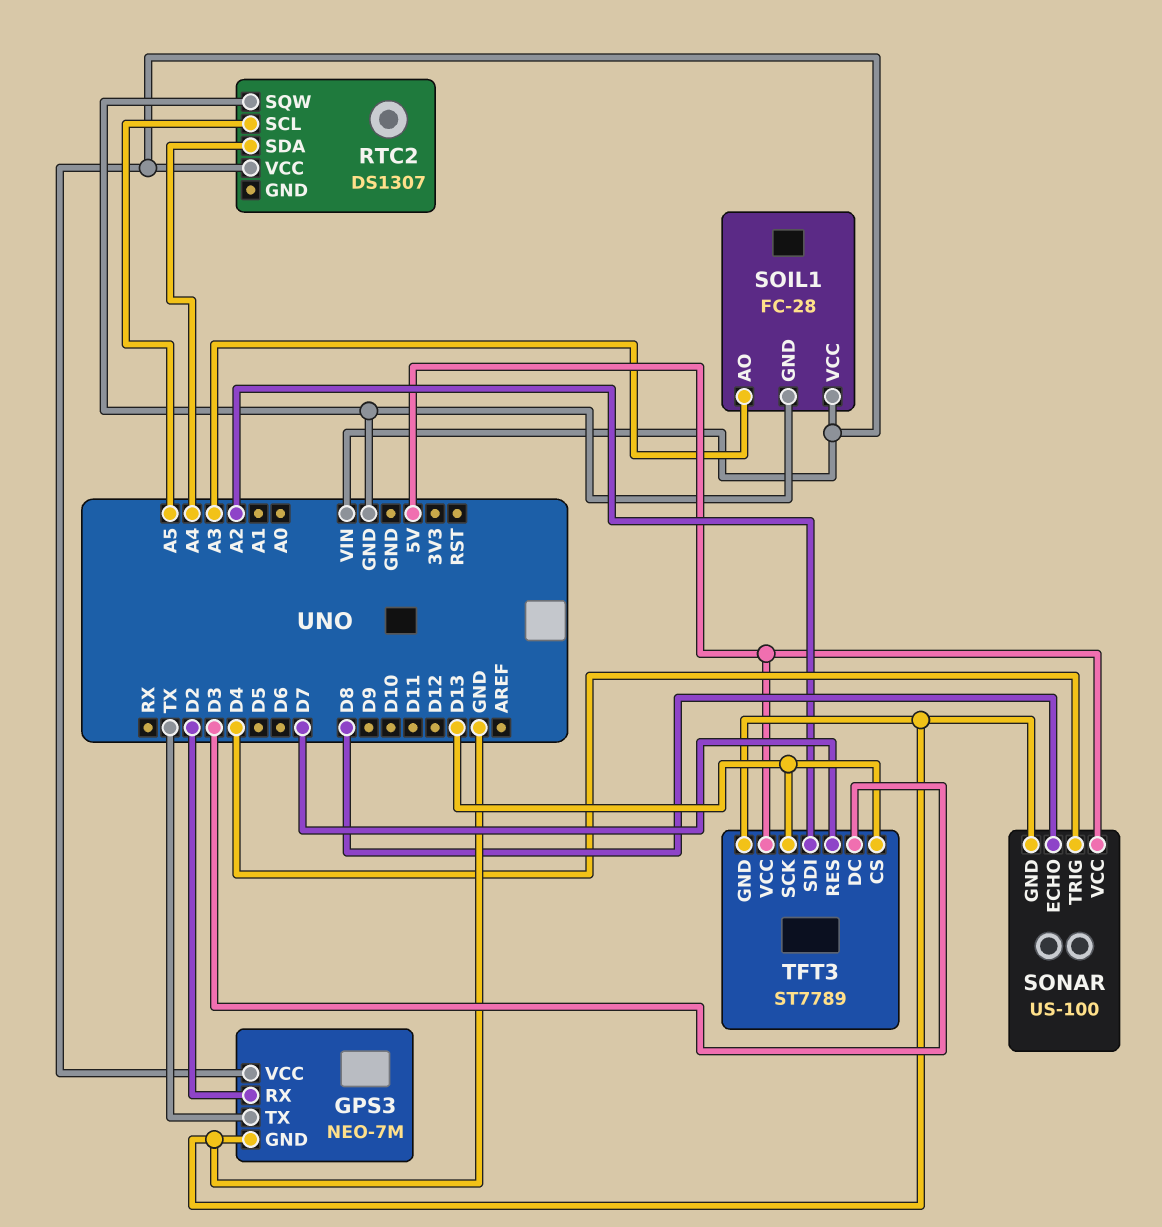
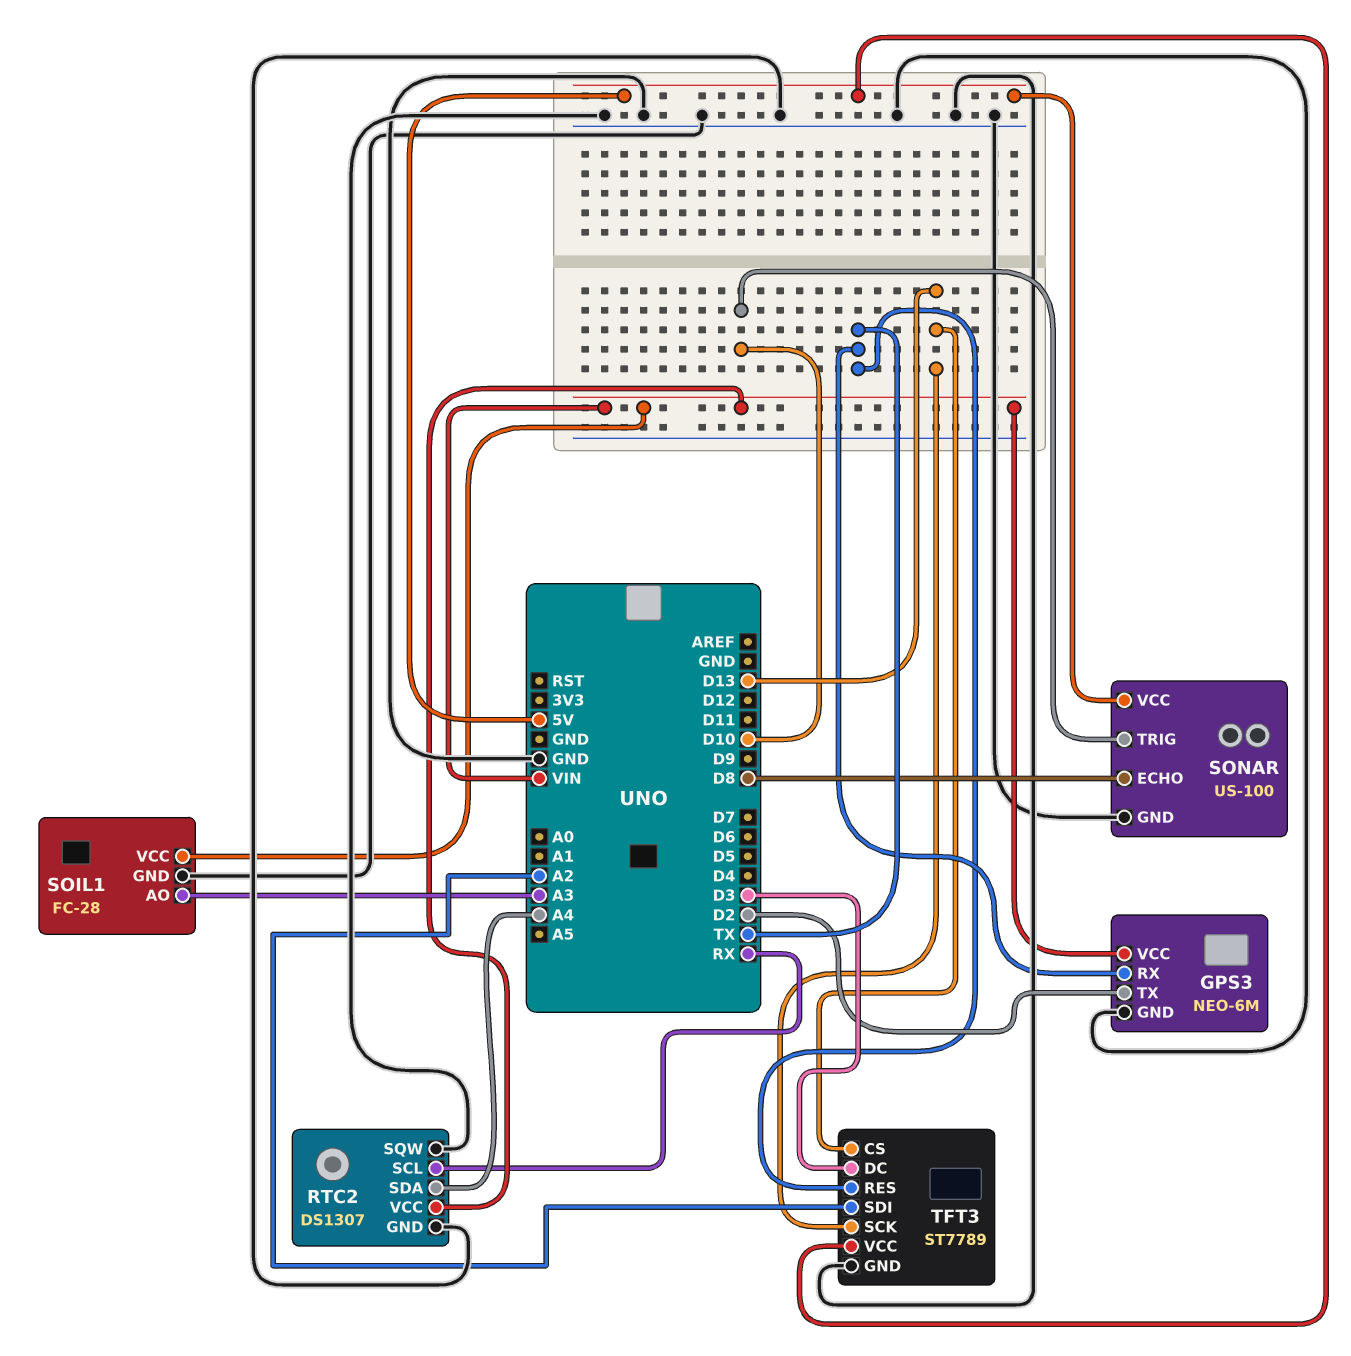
GPS3: NEO-7M -> NEO-6M
GPS3 pin RX: D2 -> TX
GPS3 pin TX: TX -> D2
RTC2 pin GND: none -> GND
RTC2 pin SCL: A5 -> RX
SONAR pin TRIG: D4 -> D10
TFT3 pin RES: D7 -> TX

